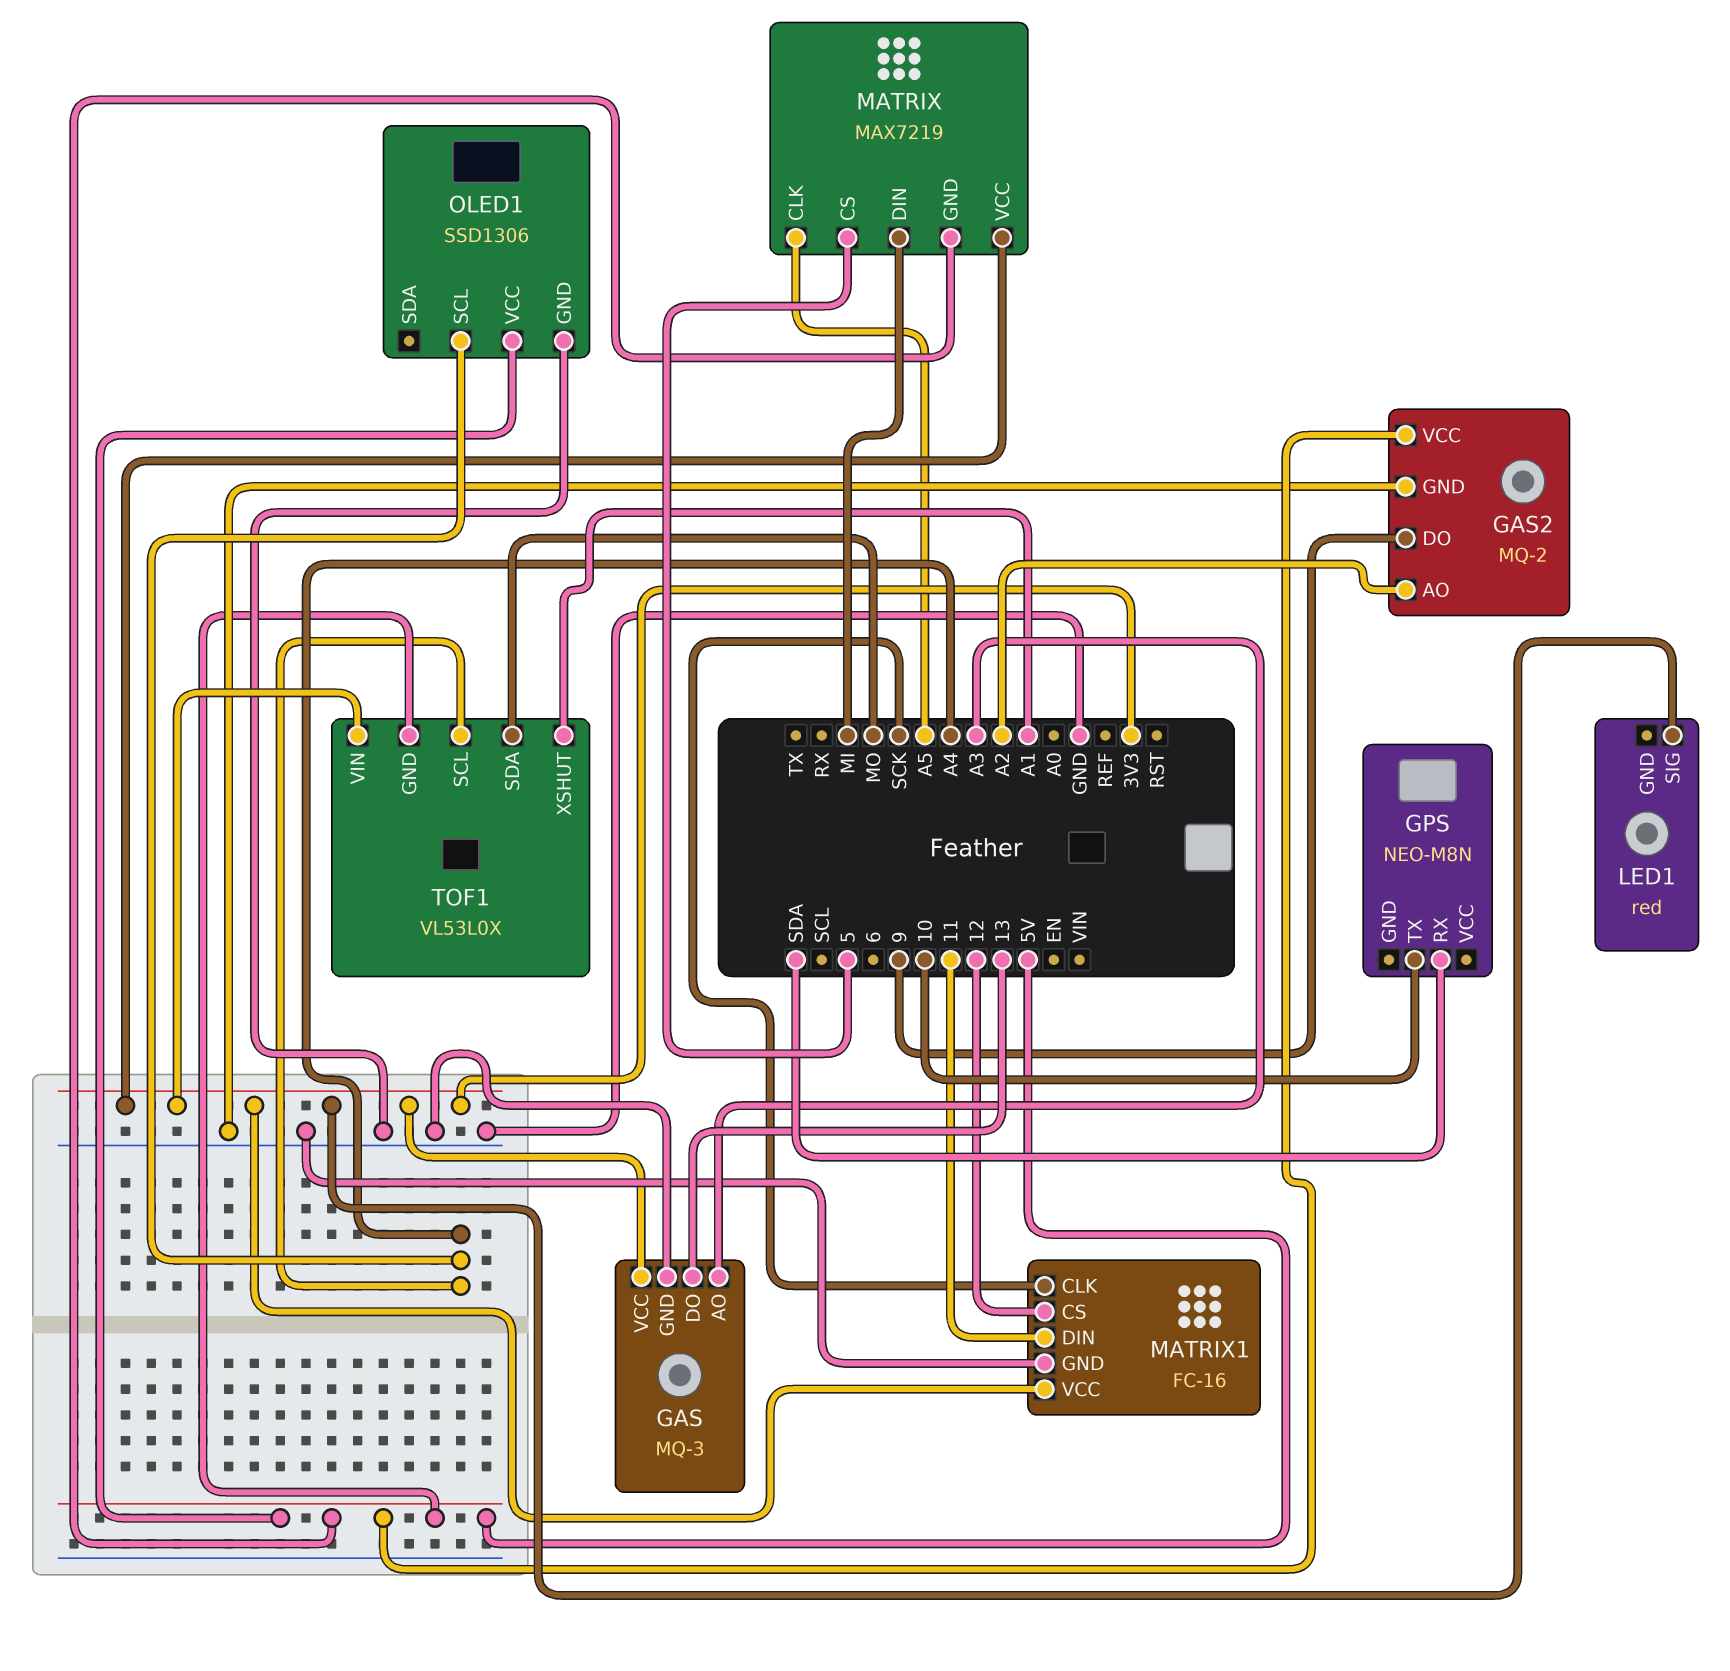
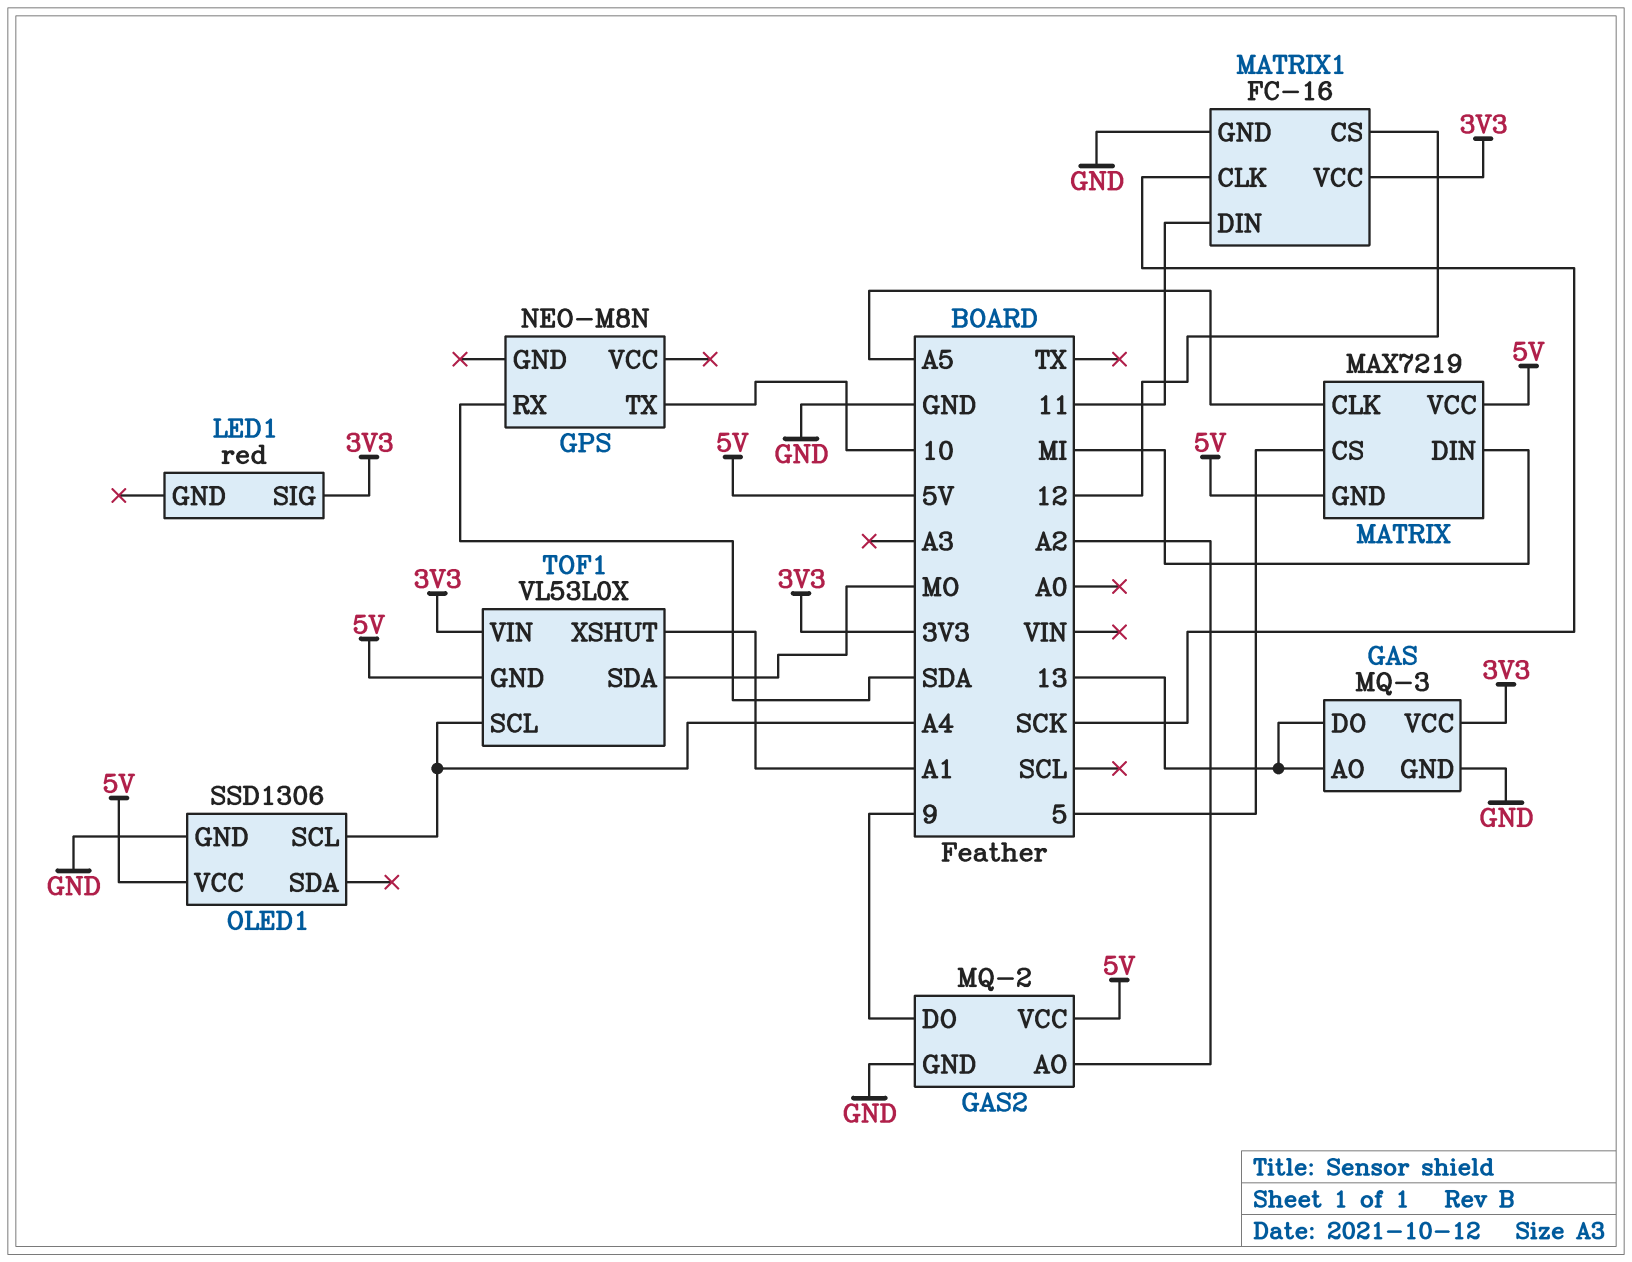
GAS pin AO: A3 -> 13
MATRIX pin VCC: 3V3 -> 5V

